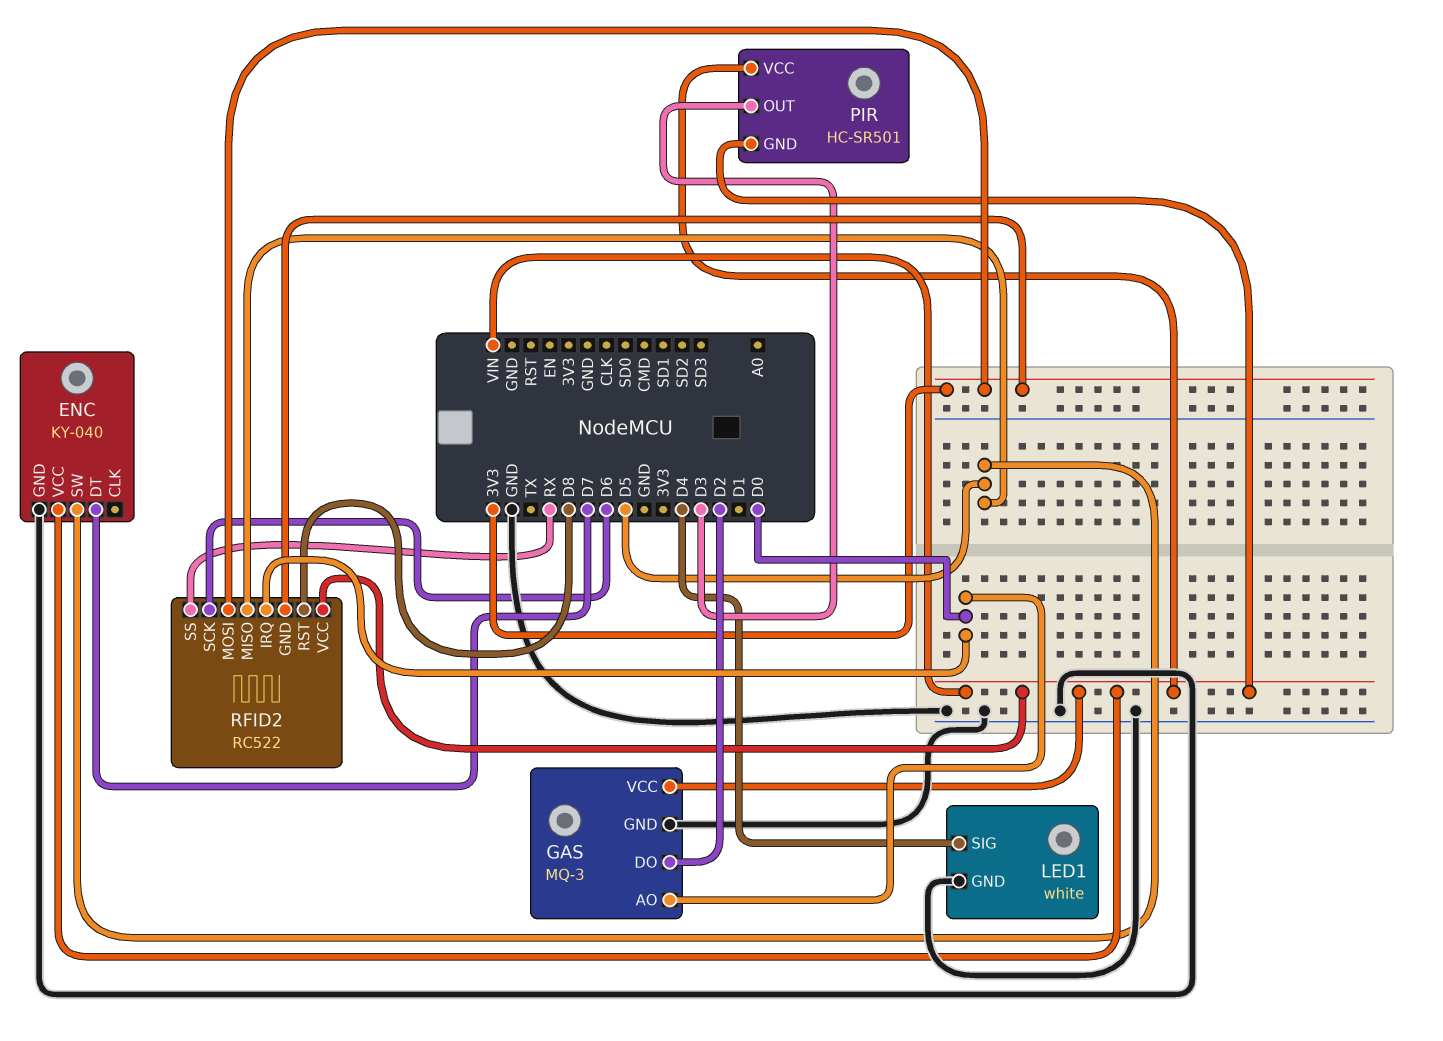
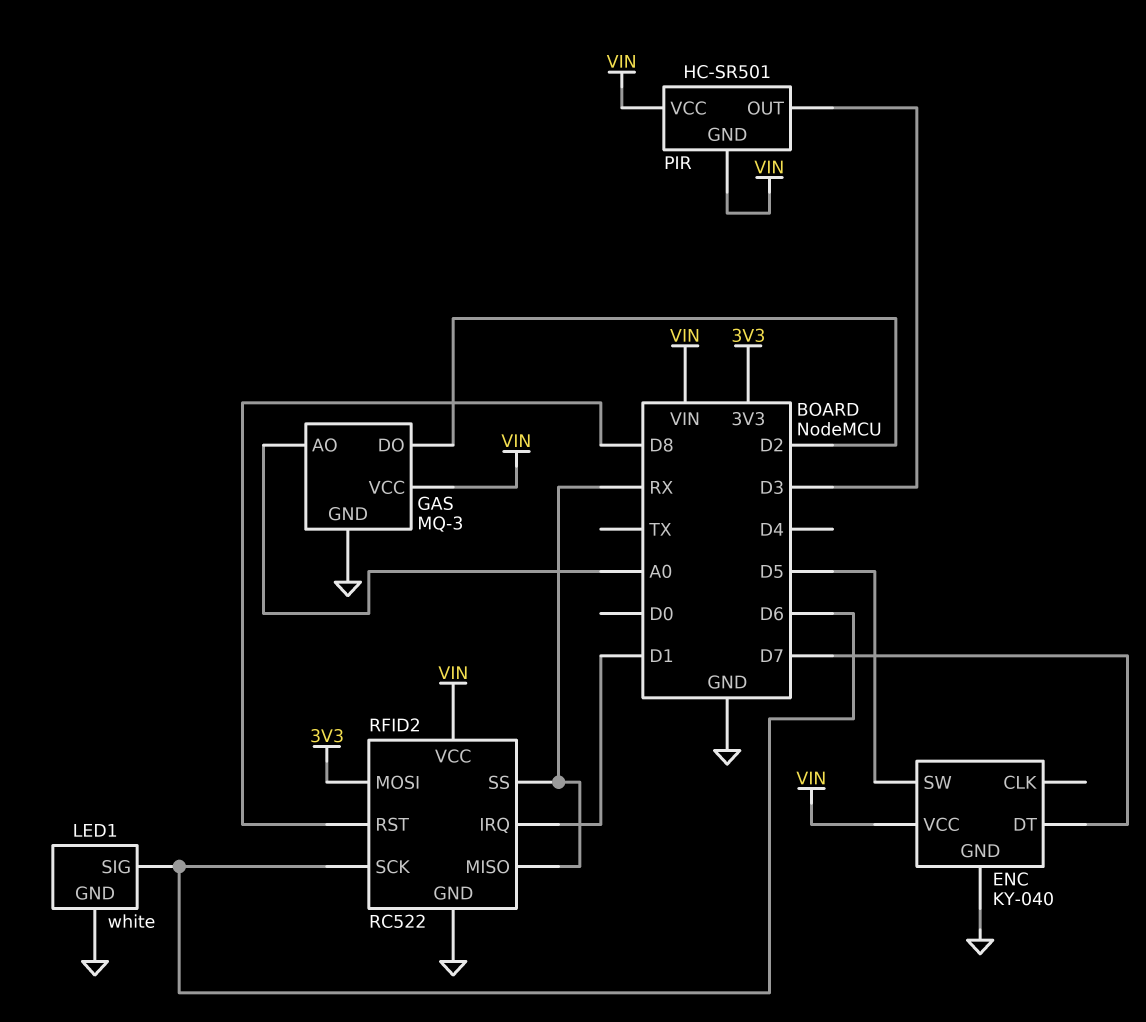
GAS pin AO: D0 -> A0
LED1 pin SIG: D4 -> D6
RFID2 pin GND: 3V3 -> GND
RFID2 pin IRQ: D0 -> D1
RFID2 pin MISO: D5 -> RX

